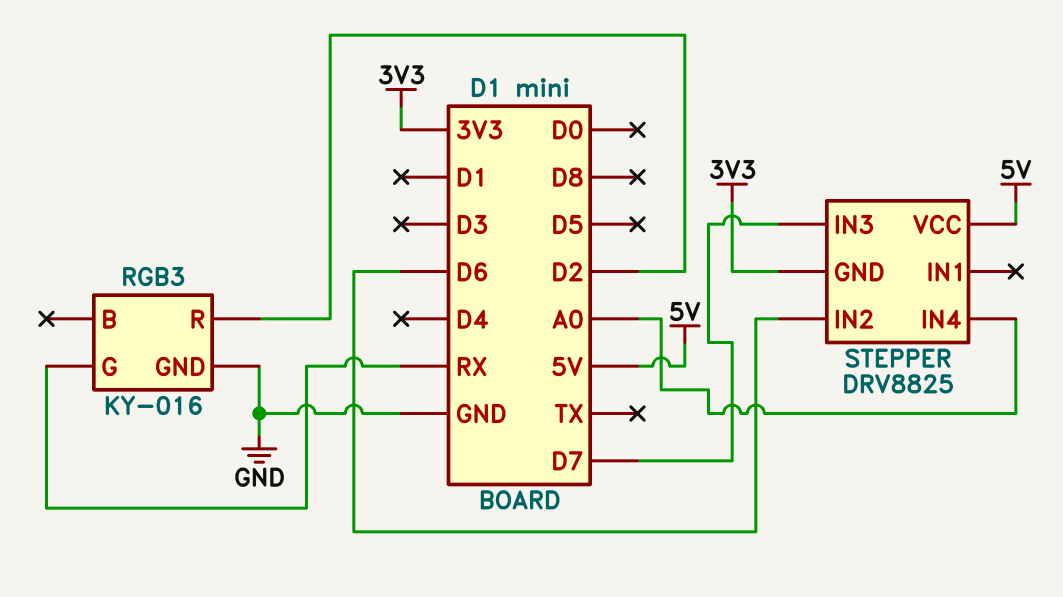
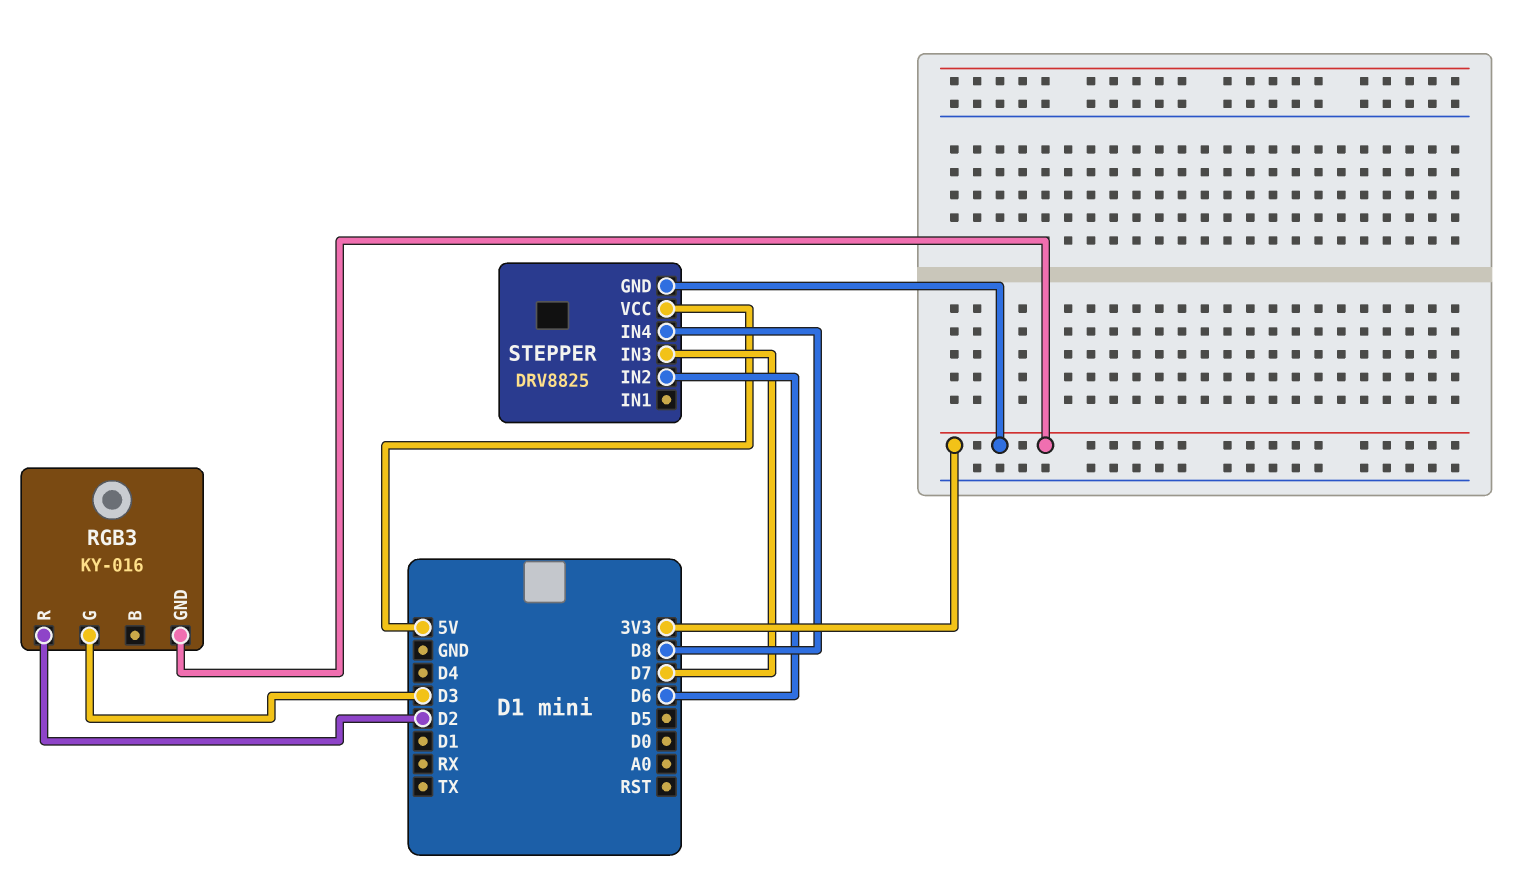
RGB3 pin G: RX -> D3
RGB3 pin GND: GND -> 3V3
STEPPER pin IN4: A0 -> D8

